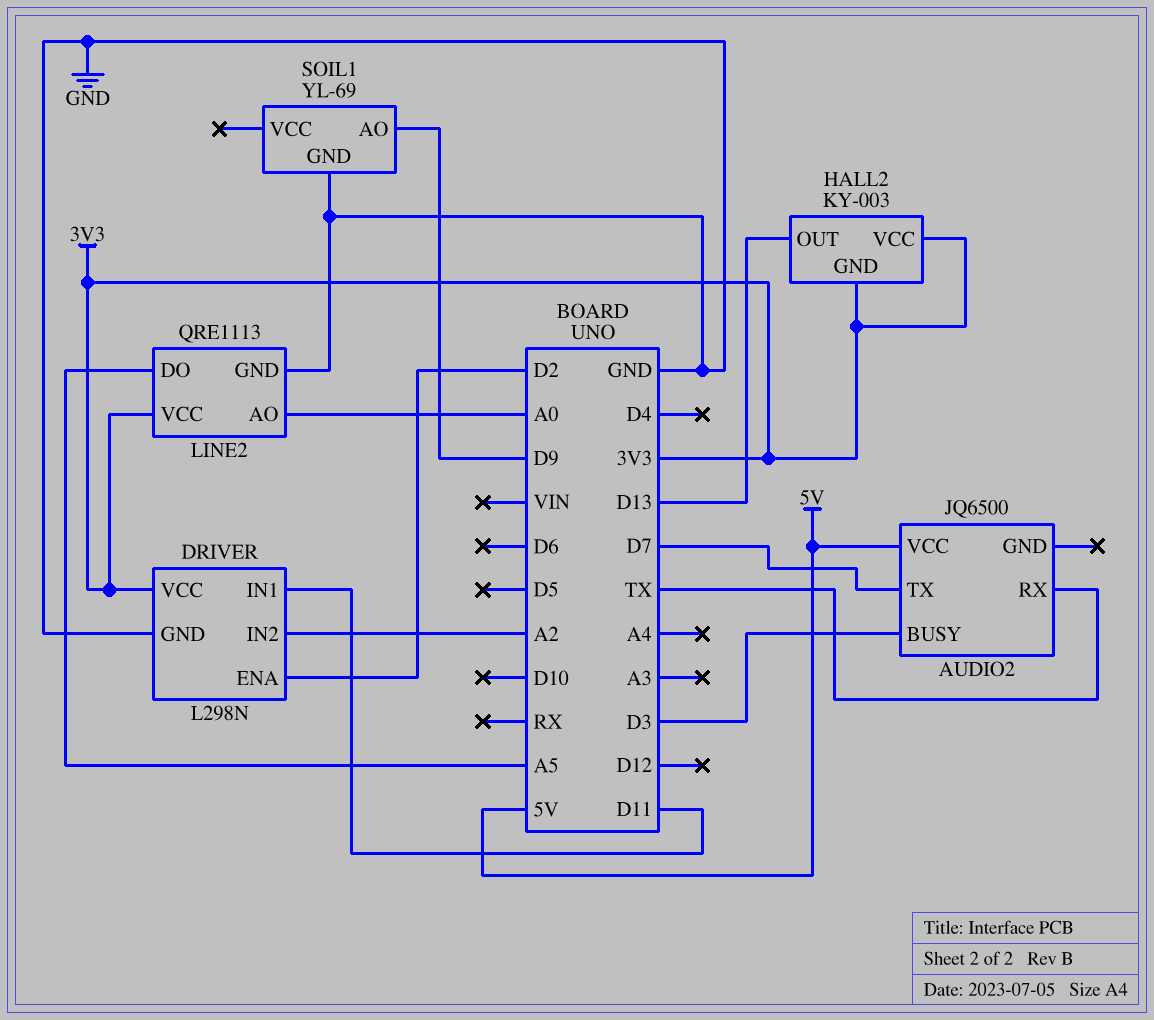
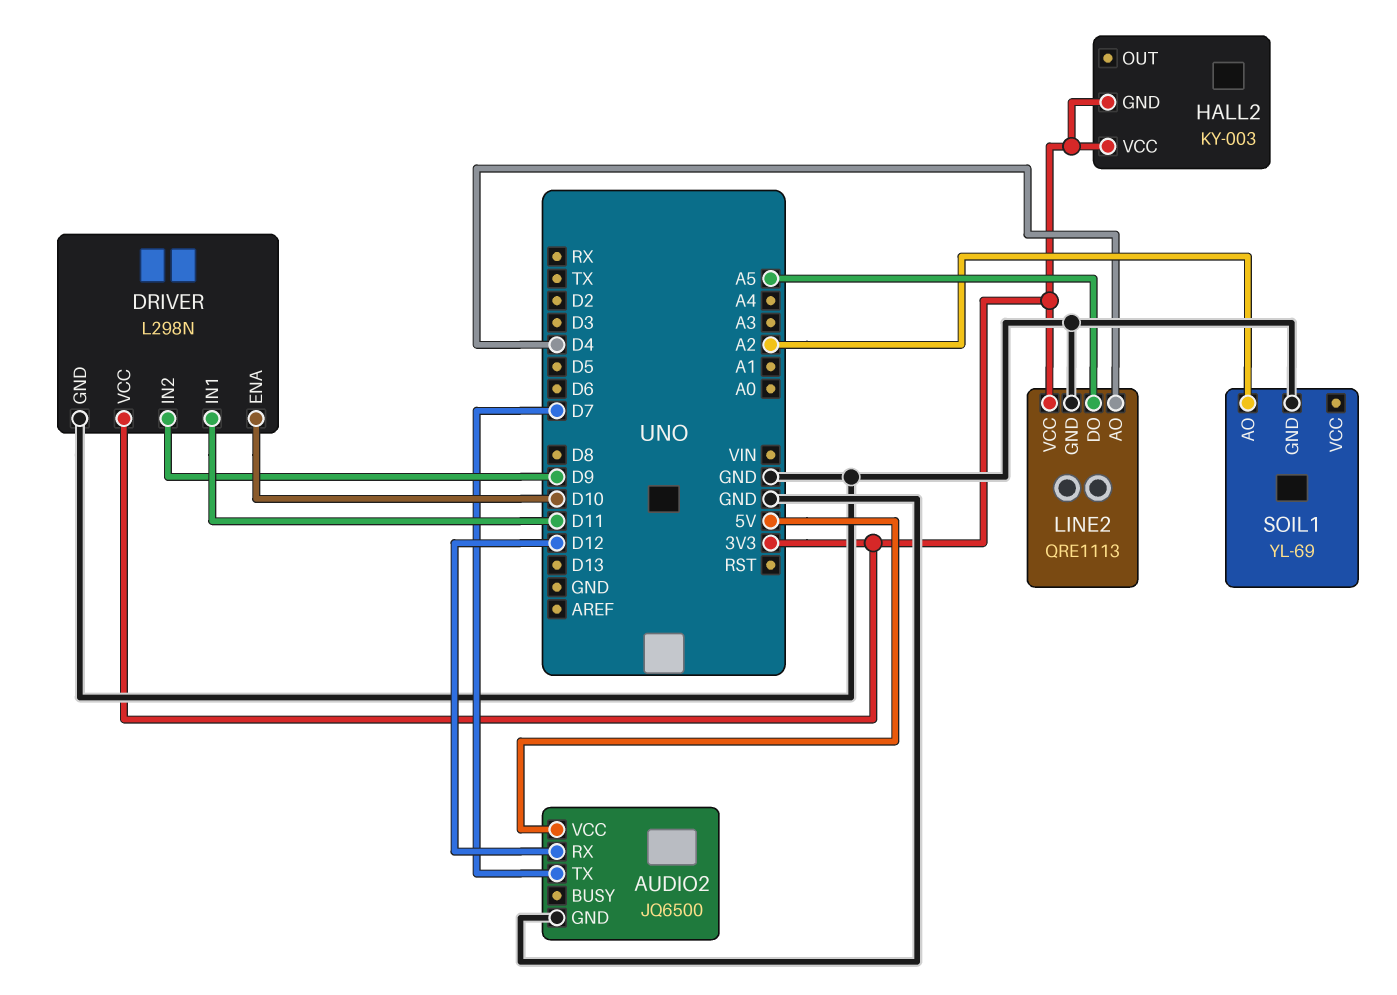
AUDIO2 pin BUSY: D3 -> none
AUDIO2 pin GND: none -> GND
AUDIO2 pin RX: TX -> D12
DRIVER pin ENA: D2 -> D10
DRIVER pin IN2: A2 -> D9
HALL2 pin OUT: D13 -> none
LINE2 pin AO: A0 -> D4
SOIL1 pin AO: D9 -> A2

